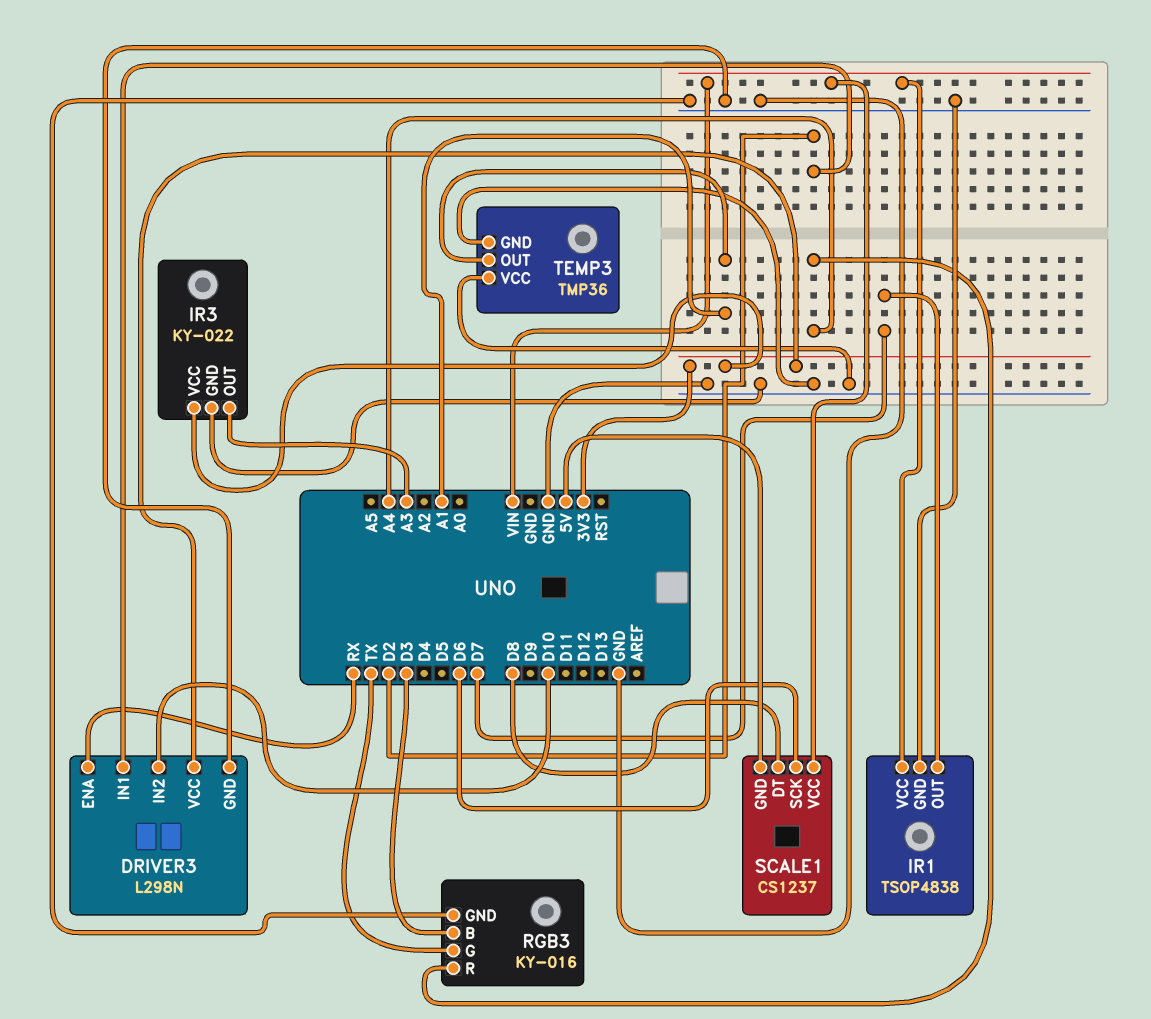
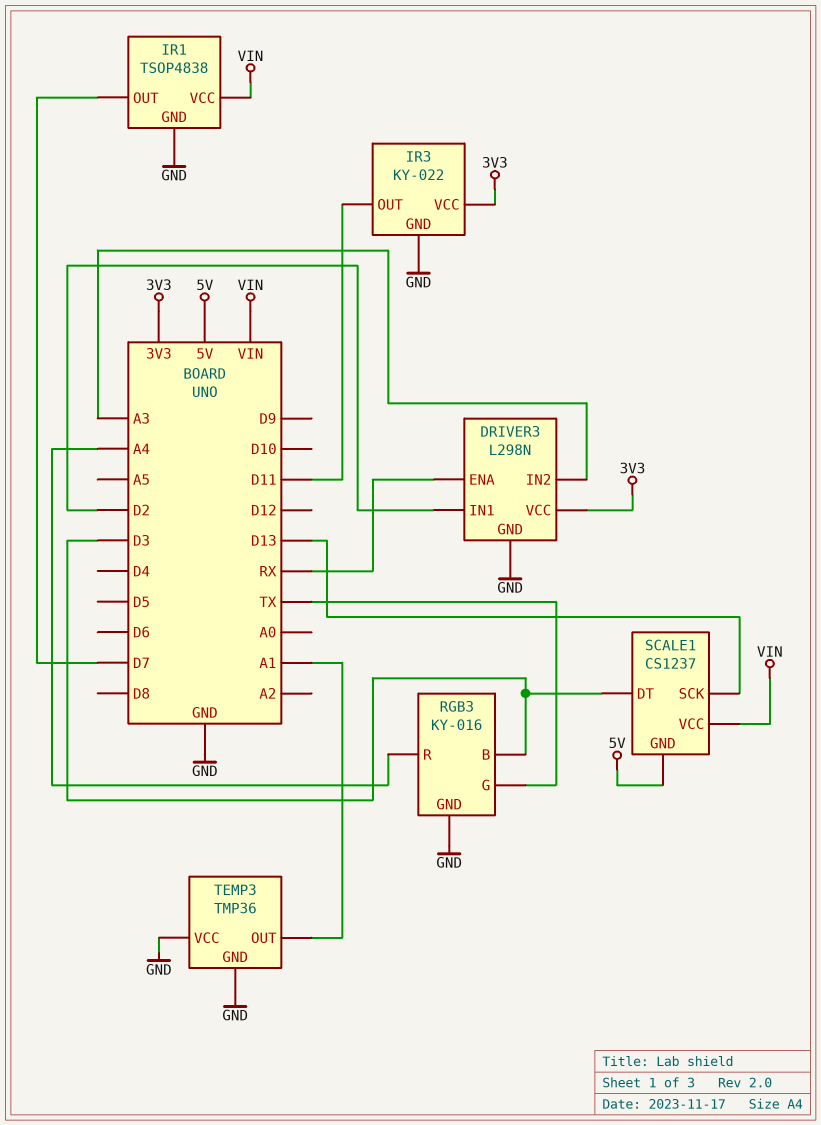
DRIVER3 pin IN2: D10 -> A3
IR3 pin OUT: A3 -> D11
SCALE1 pin DT: D8 -> D3
SCALE1 pin SCK: D6 -> D13

